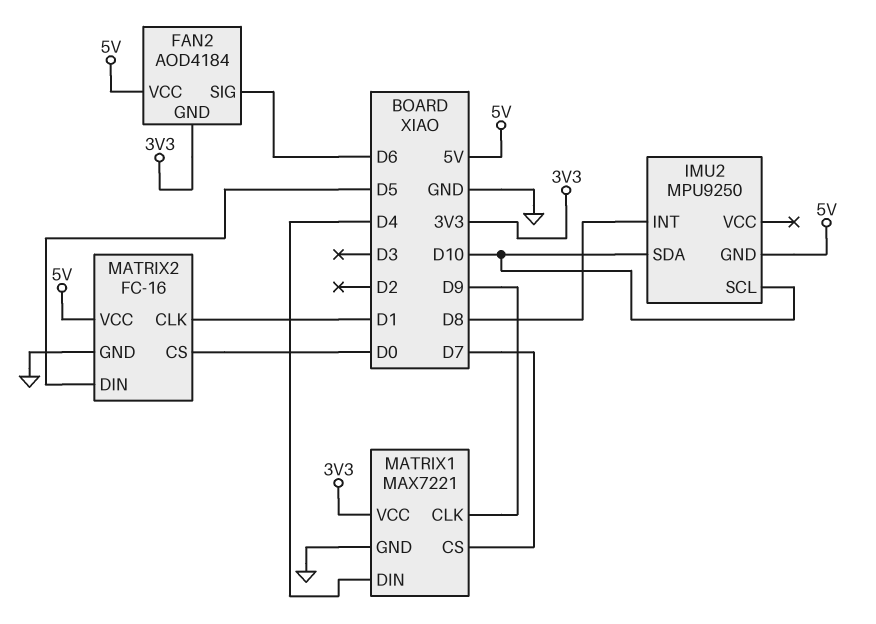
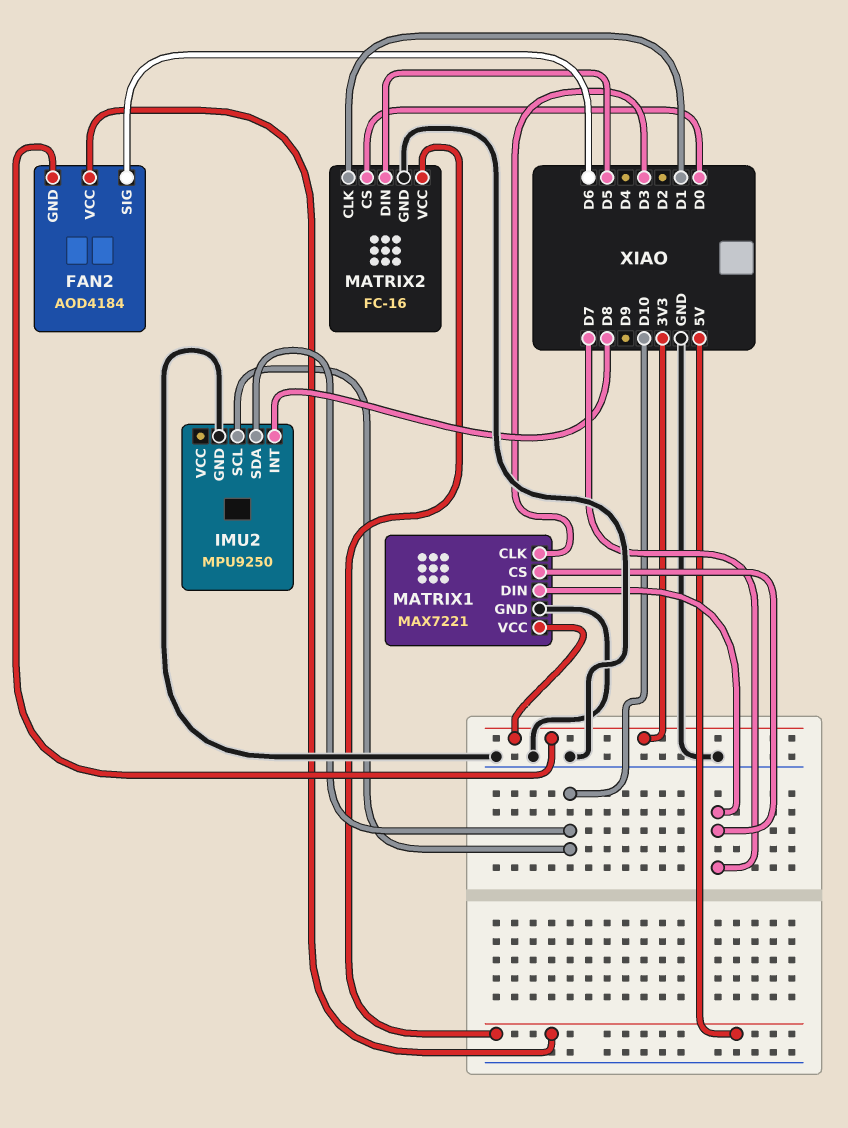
IMU2 pin GND: 5V -> GND
MATRIX1 pin CLK: D9 -> D3
MATRIX1 pin DIN: D4 -> D7

